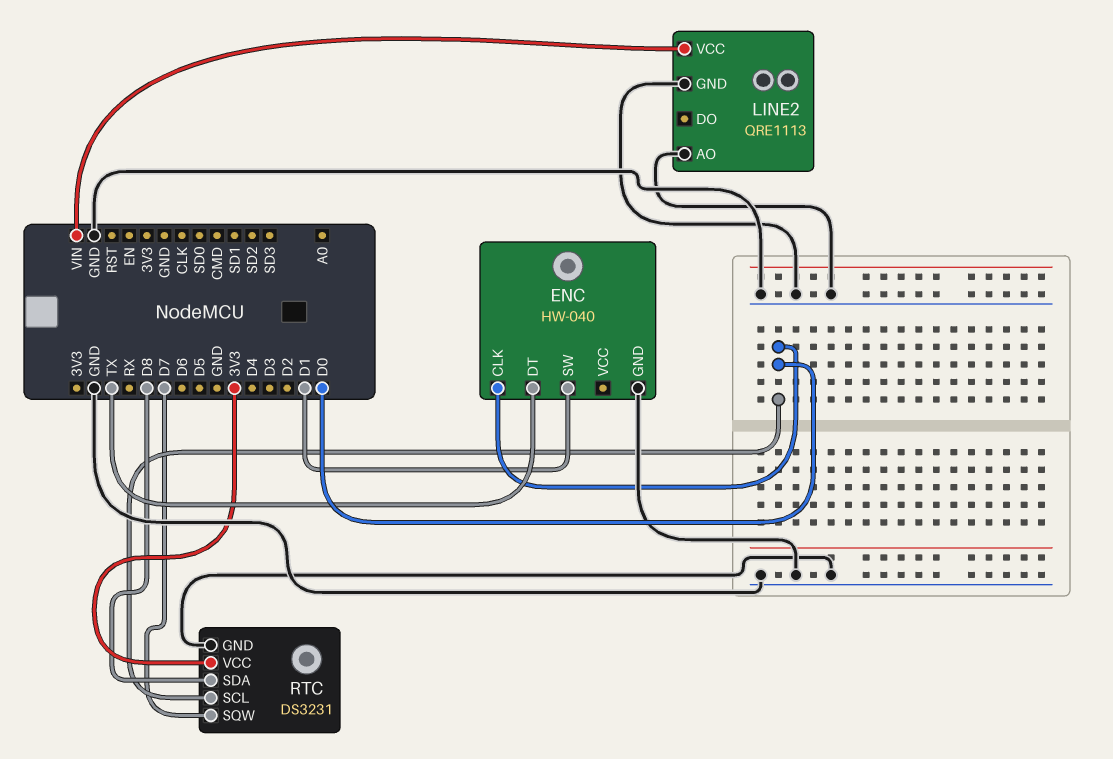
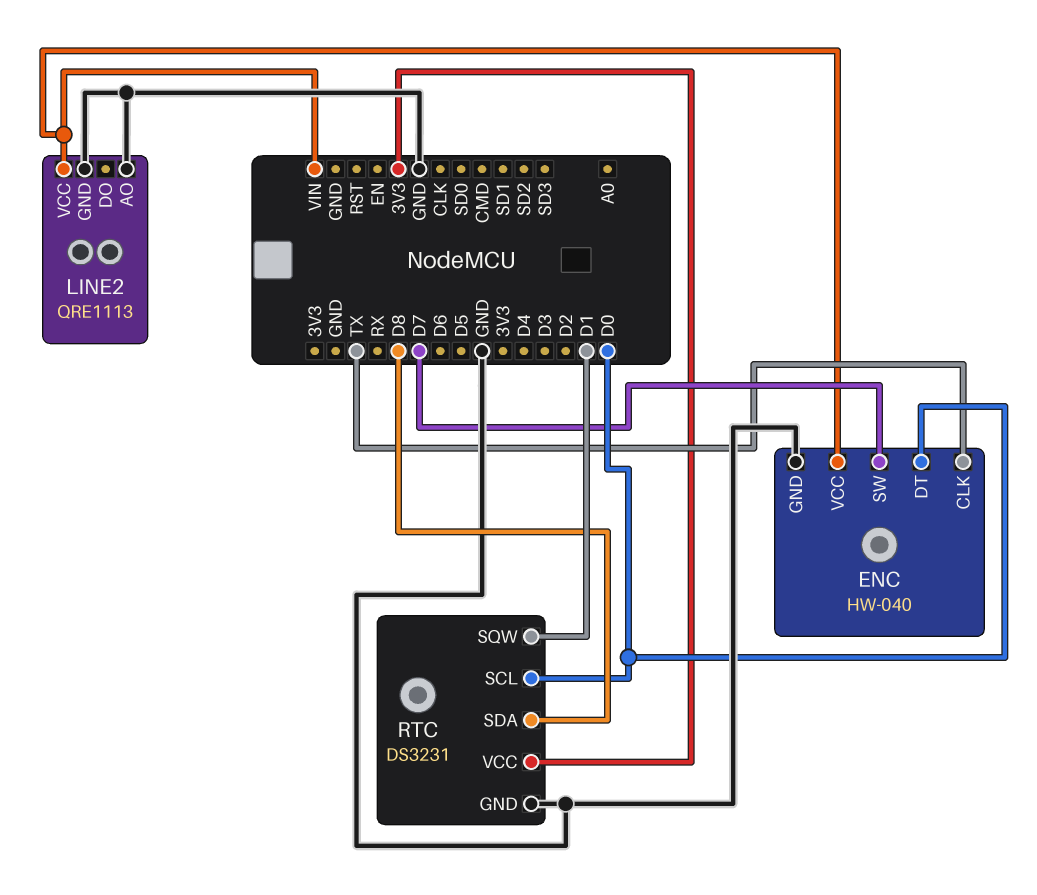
ENC pin CLK: D0 -> TX
ENC pin DT: TX -> D0
ENC pin SW: D1 -> D7
ENC pin VCC: none -> VIN
RTC pin SQW: D7 -> D1

